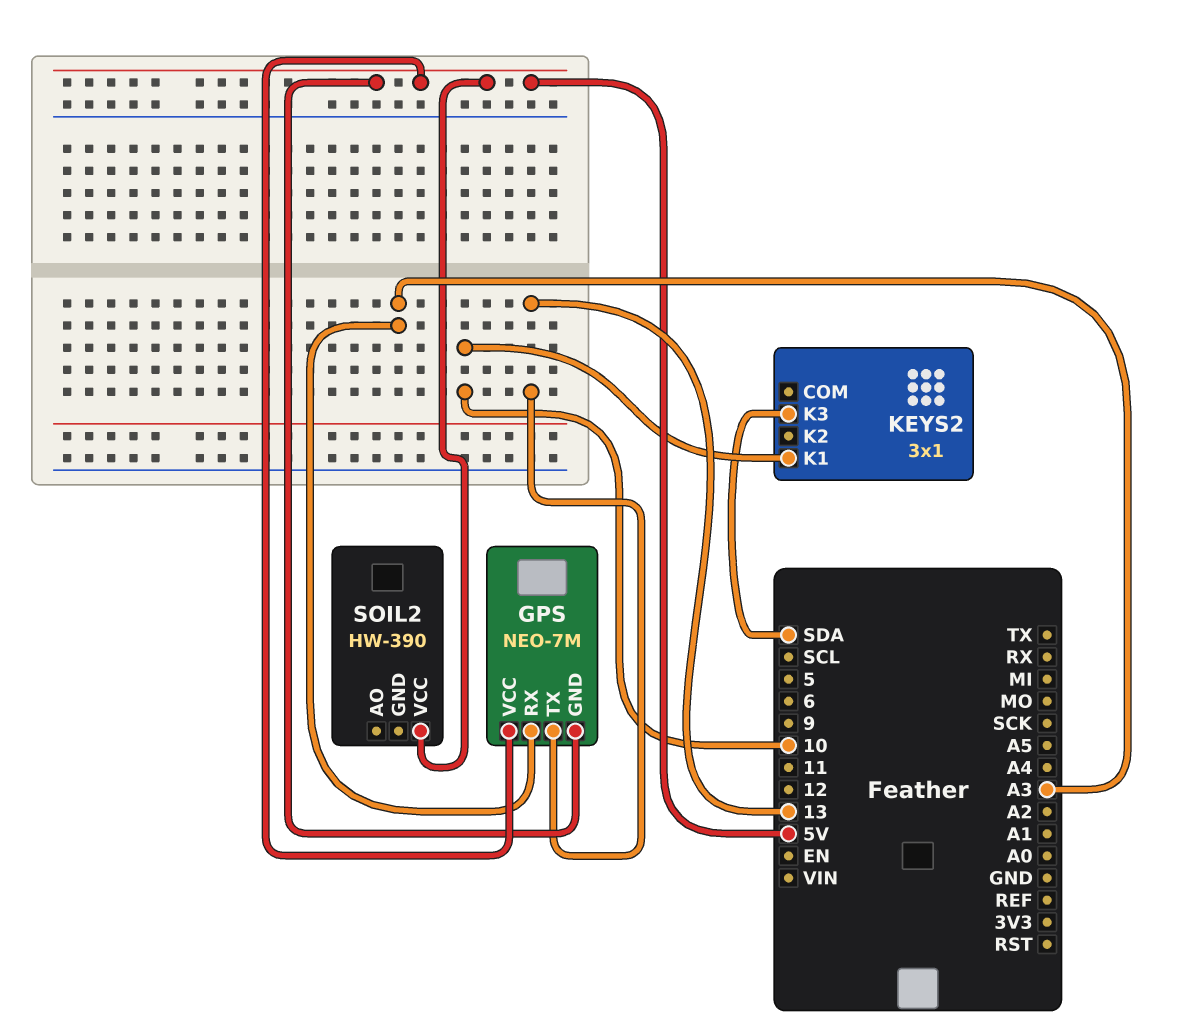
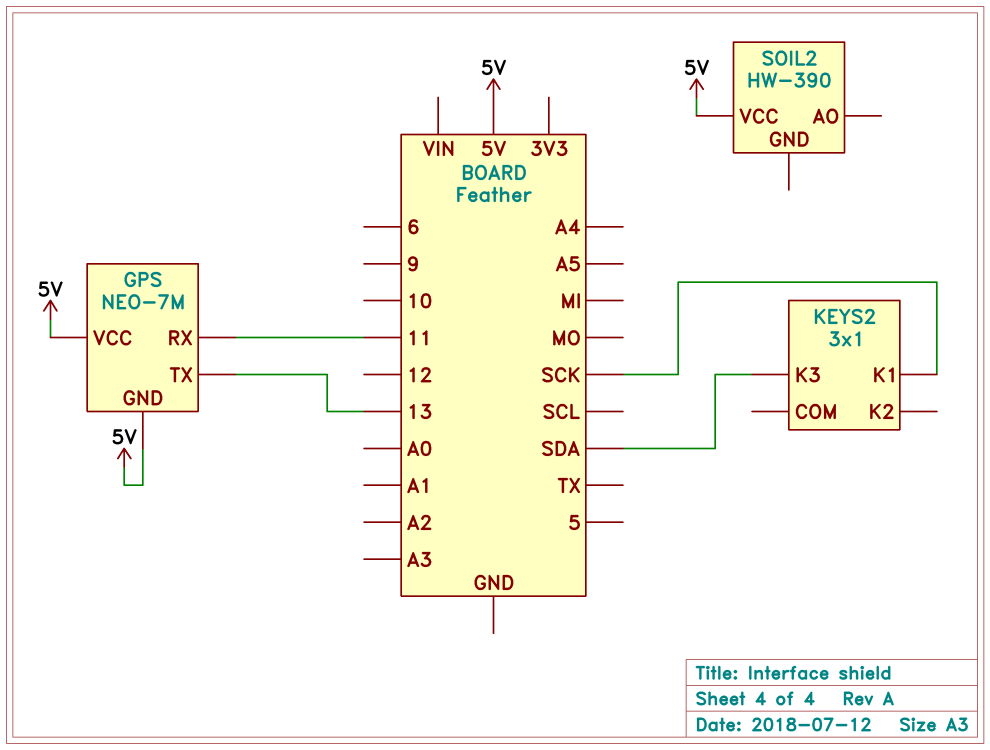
GPS pin RX: A3 -> 11
KEYS2 pin K1: 10 -> SCK

